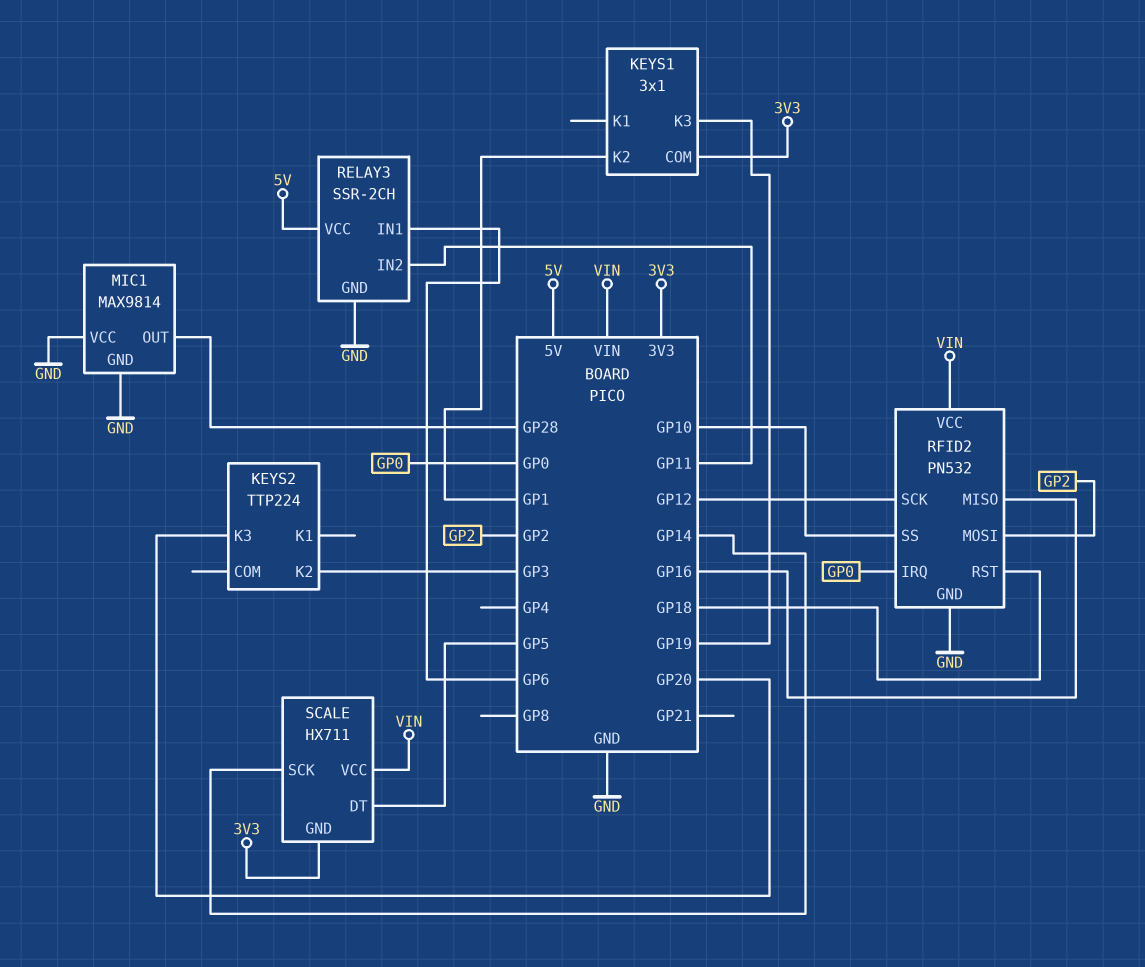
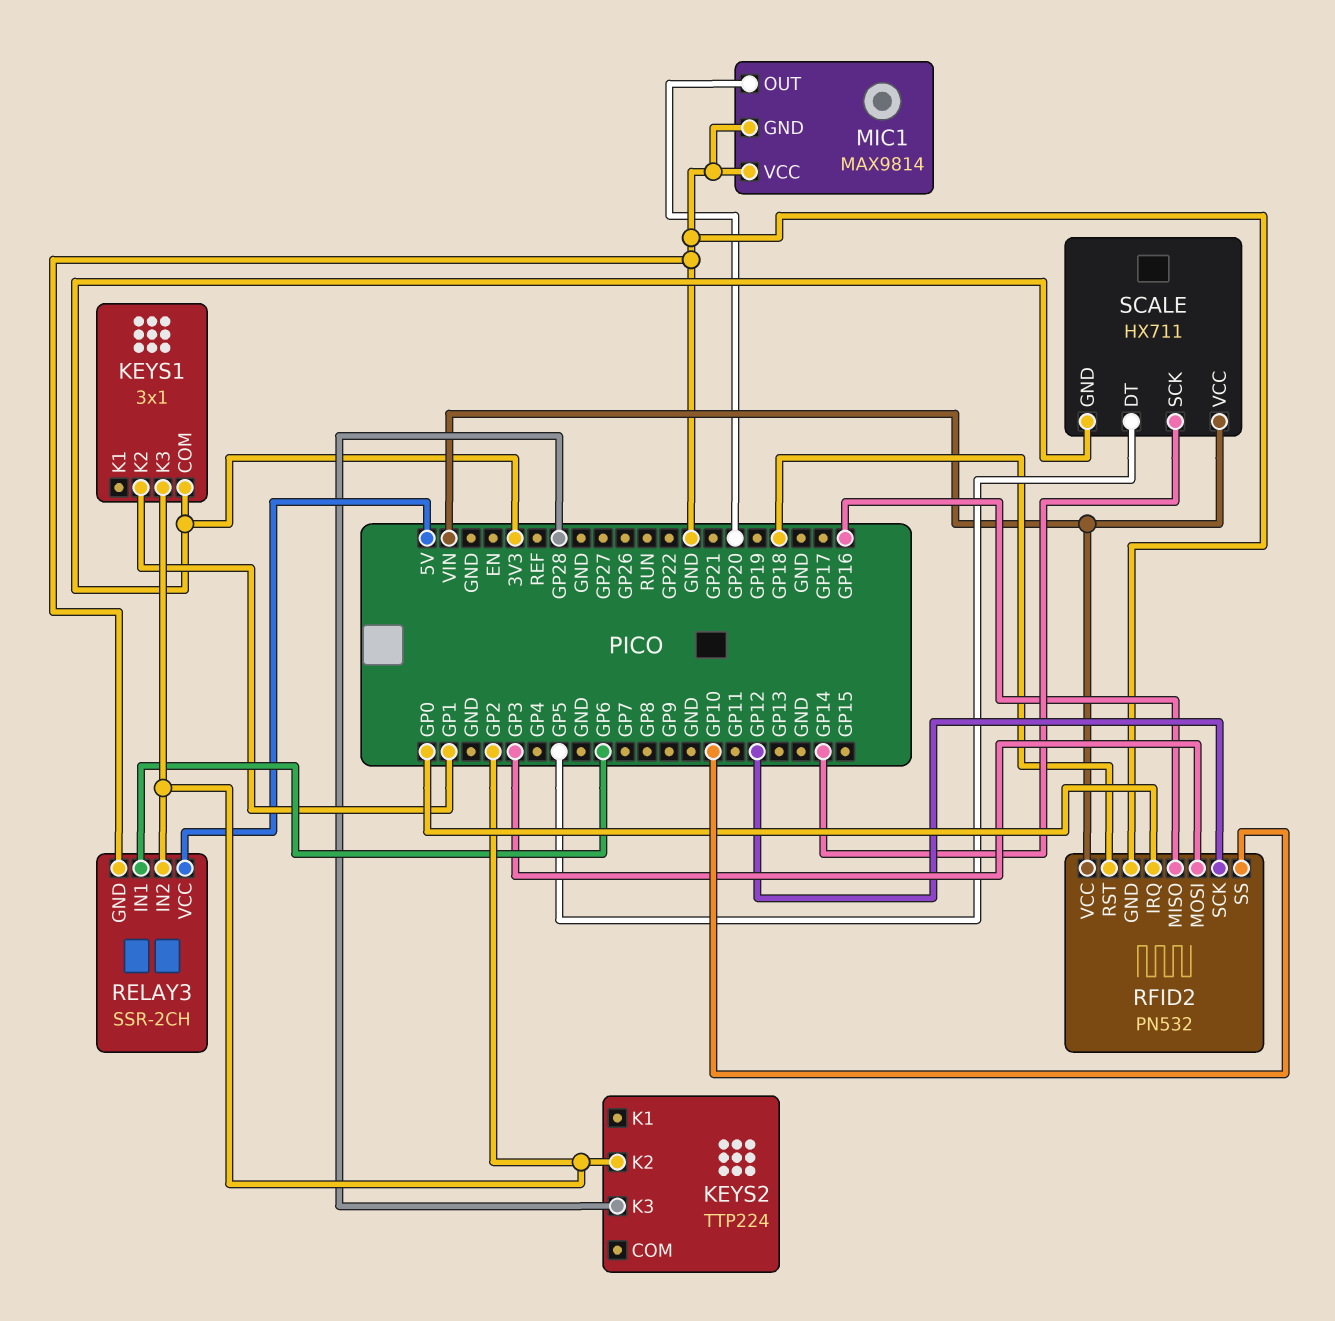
KEYS1 pin K3: GP19 -> GP2
KEYS2 pin K2: GP3 -> GP2
KEYS2 pin K3: GP20 -> GP28
MIC1 pin OUT: GP28 -> GP20
RELAY3 pin IN2: GP11 -> GP2
RFID2 pin MOSI: GP2 -> GP3

